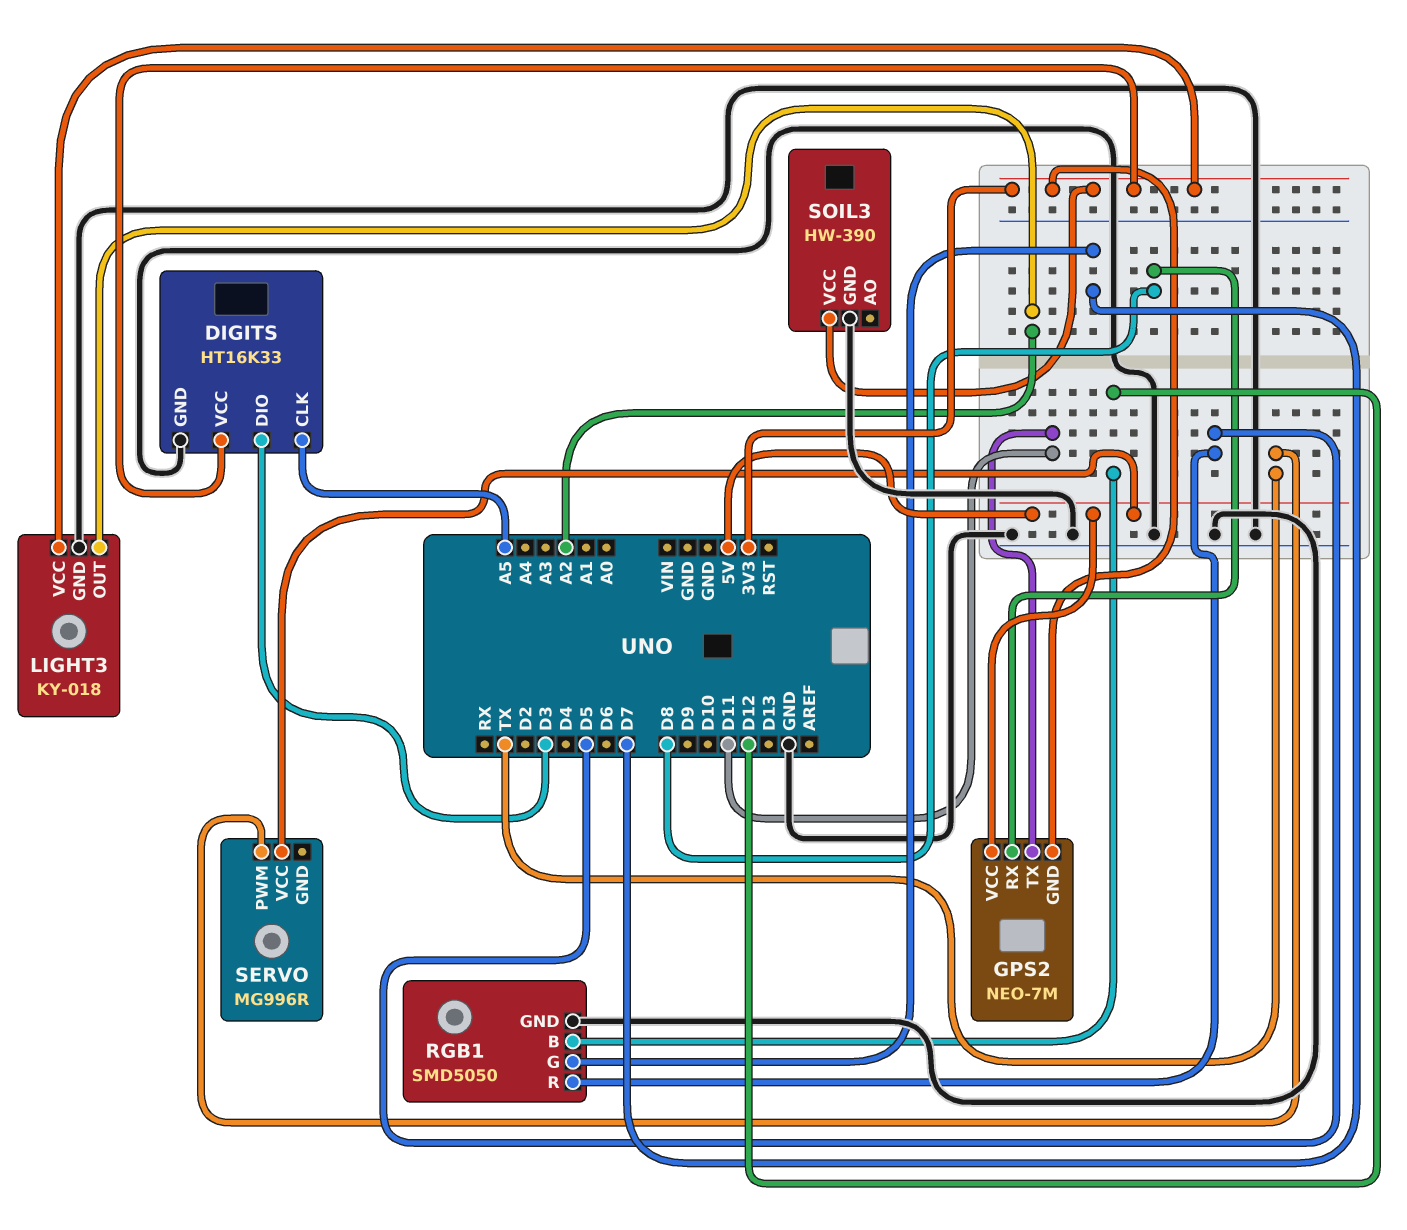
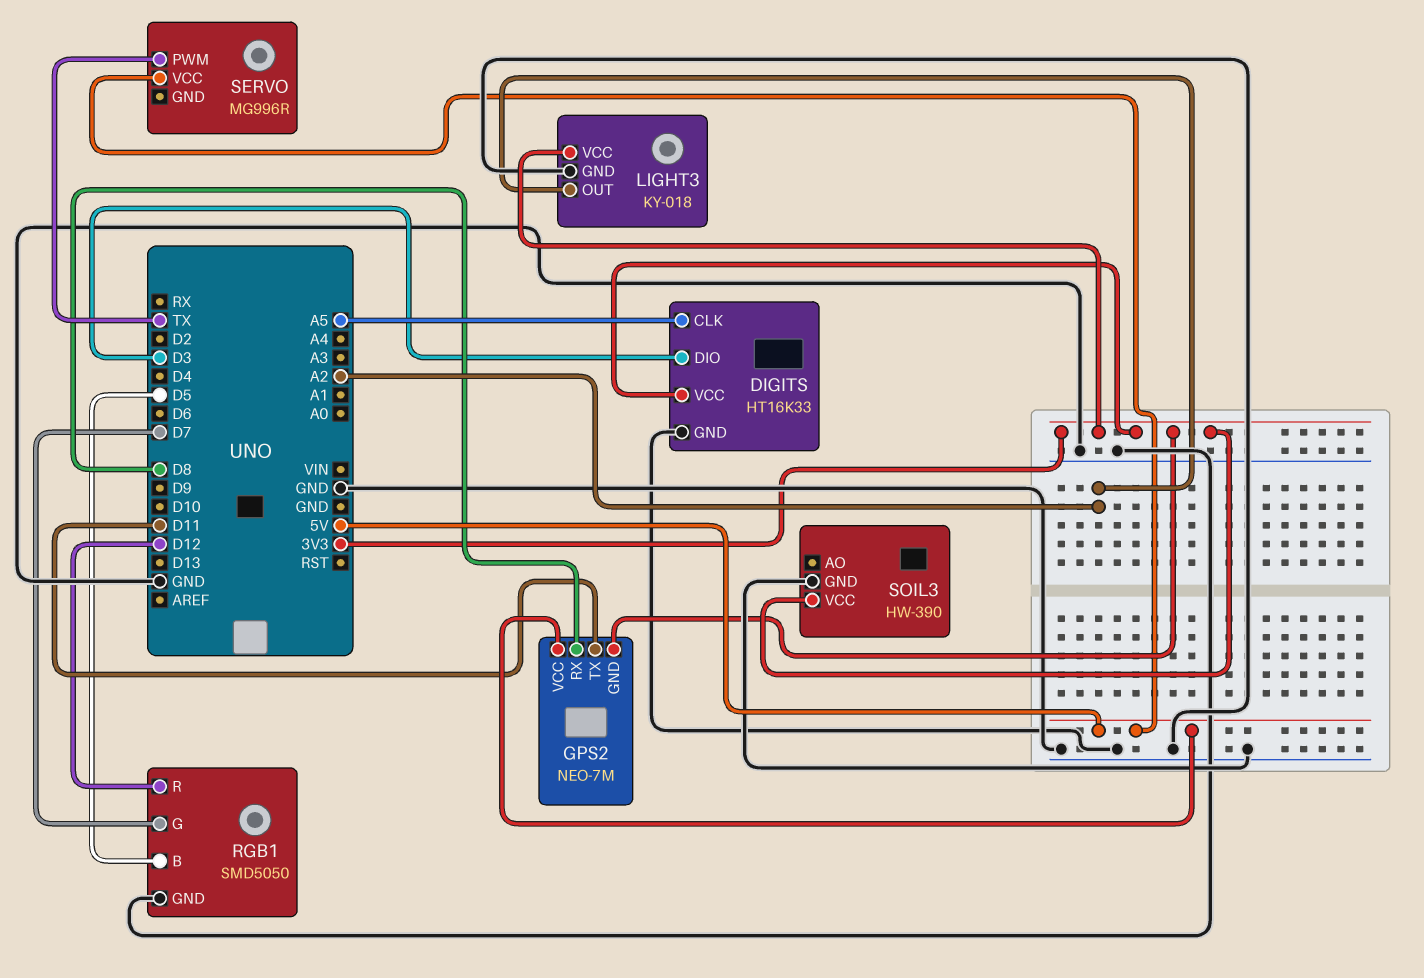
RGB1 pin B: D12 -> D5
RGB1 pin R: D5 -> D12

